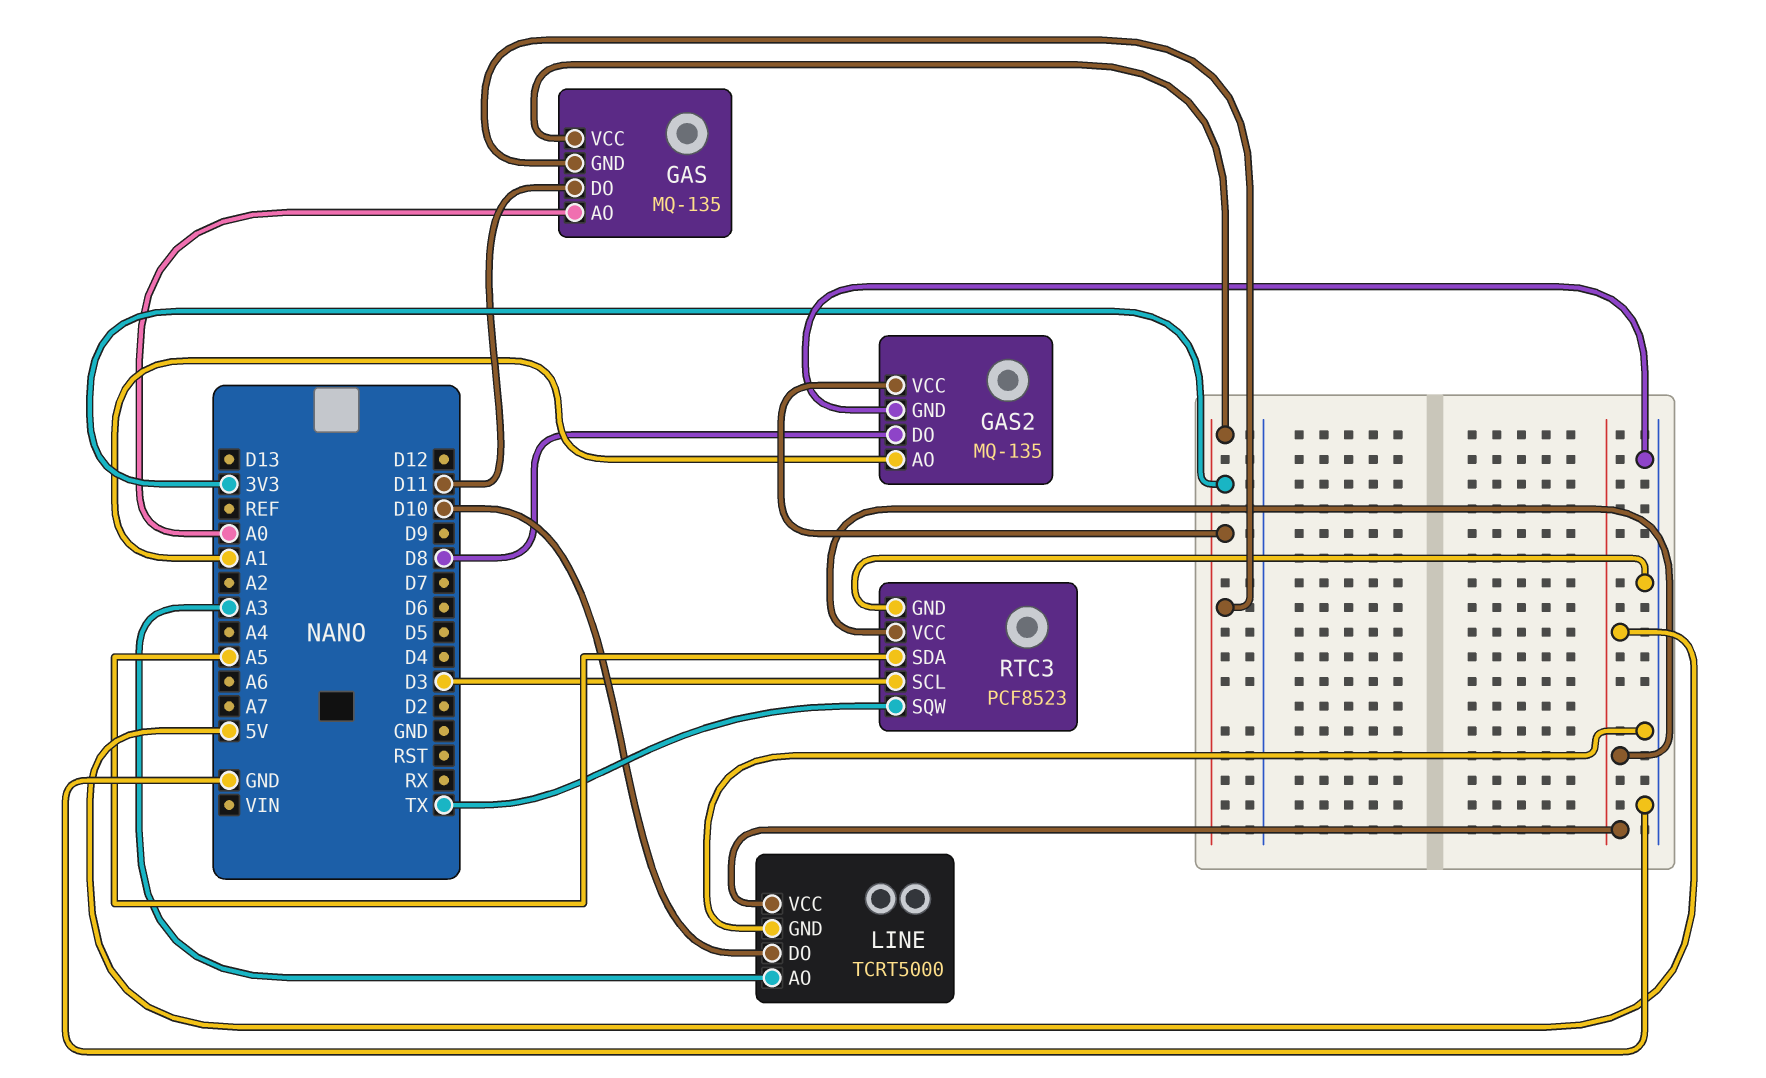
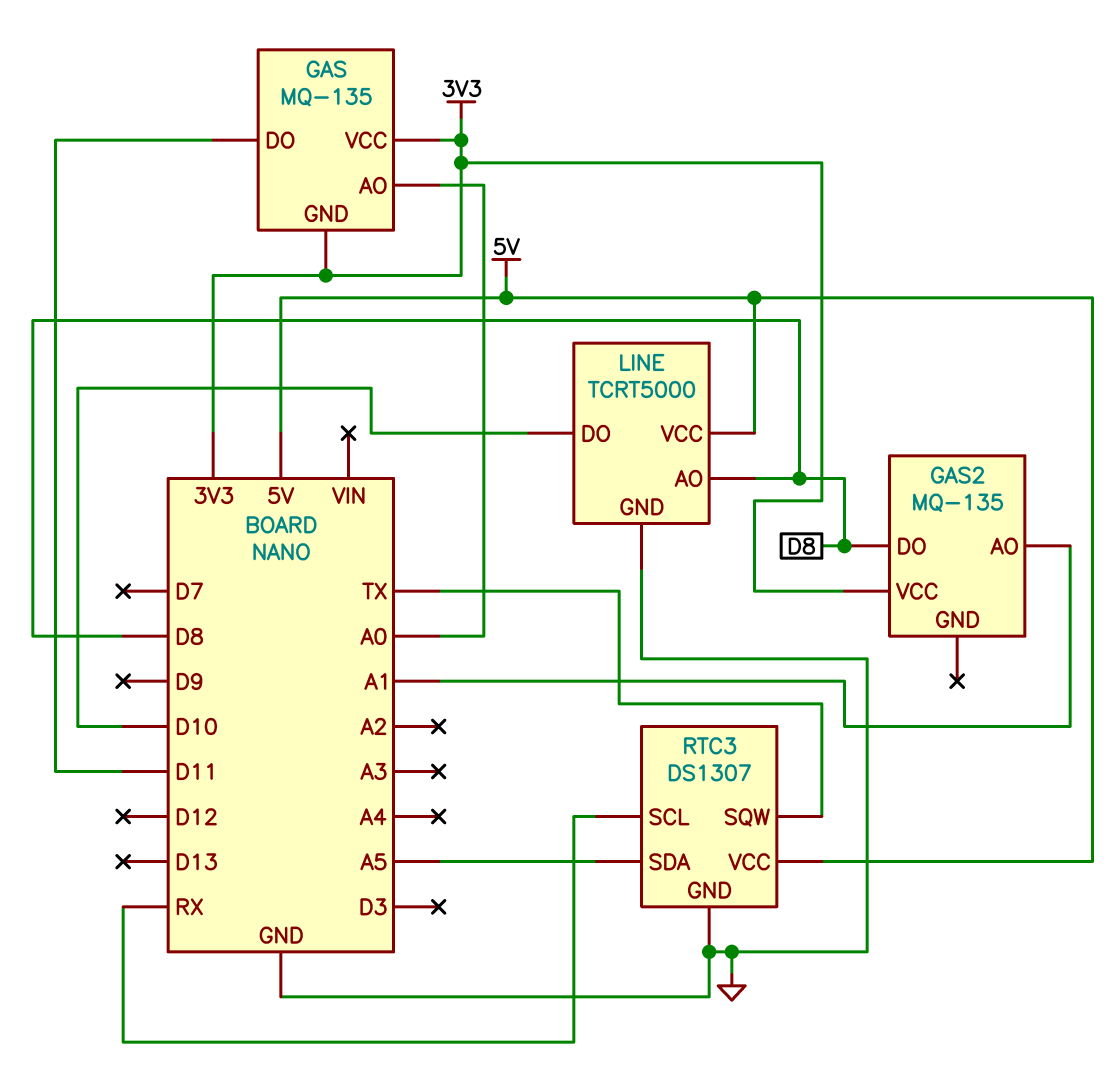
GAS2 pin GND: GND -> none
LINE pin AO: A3 -> D8
RTC3: PCF8523 -> DS1307
RTC3 pin SCL: D3 -> RX

